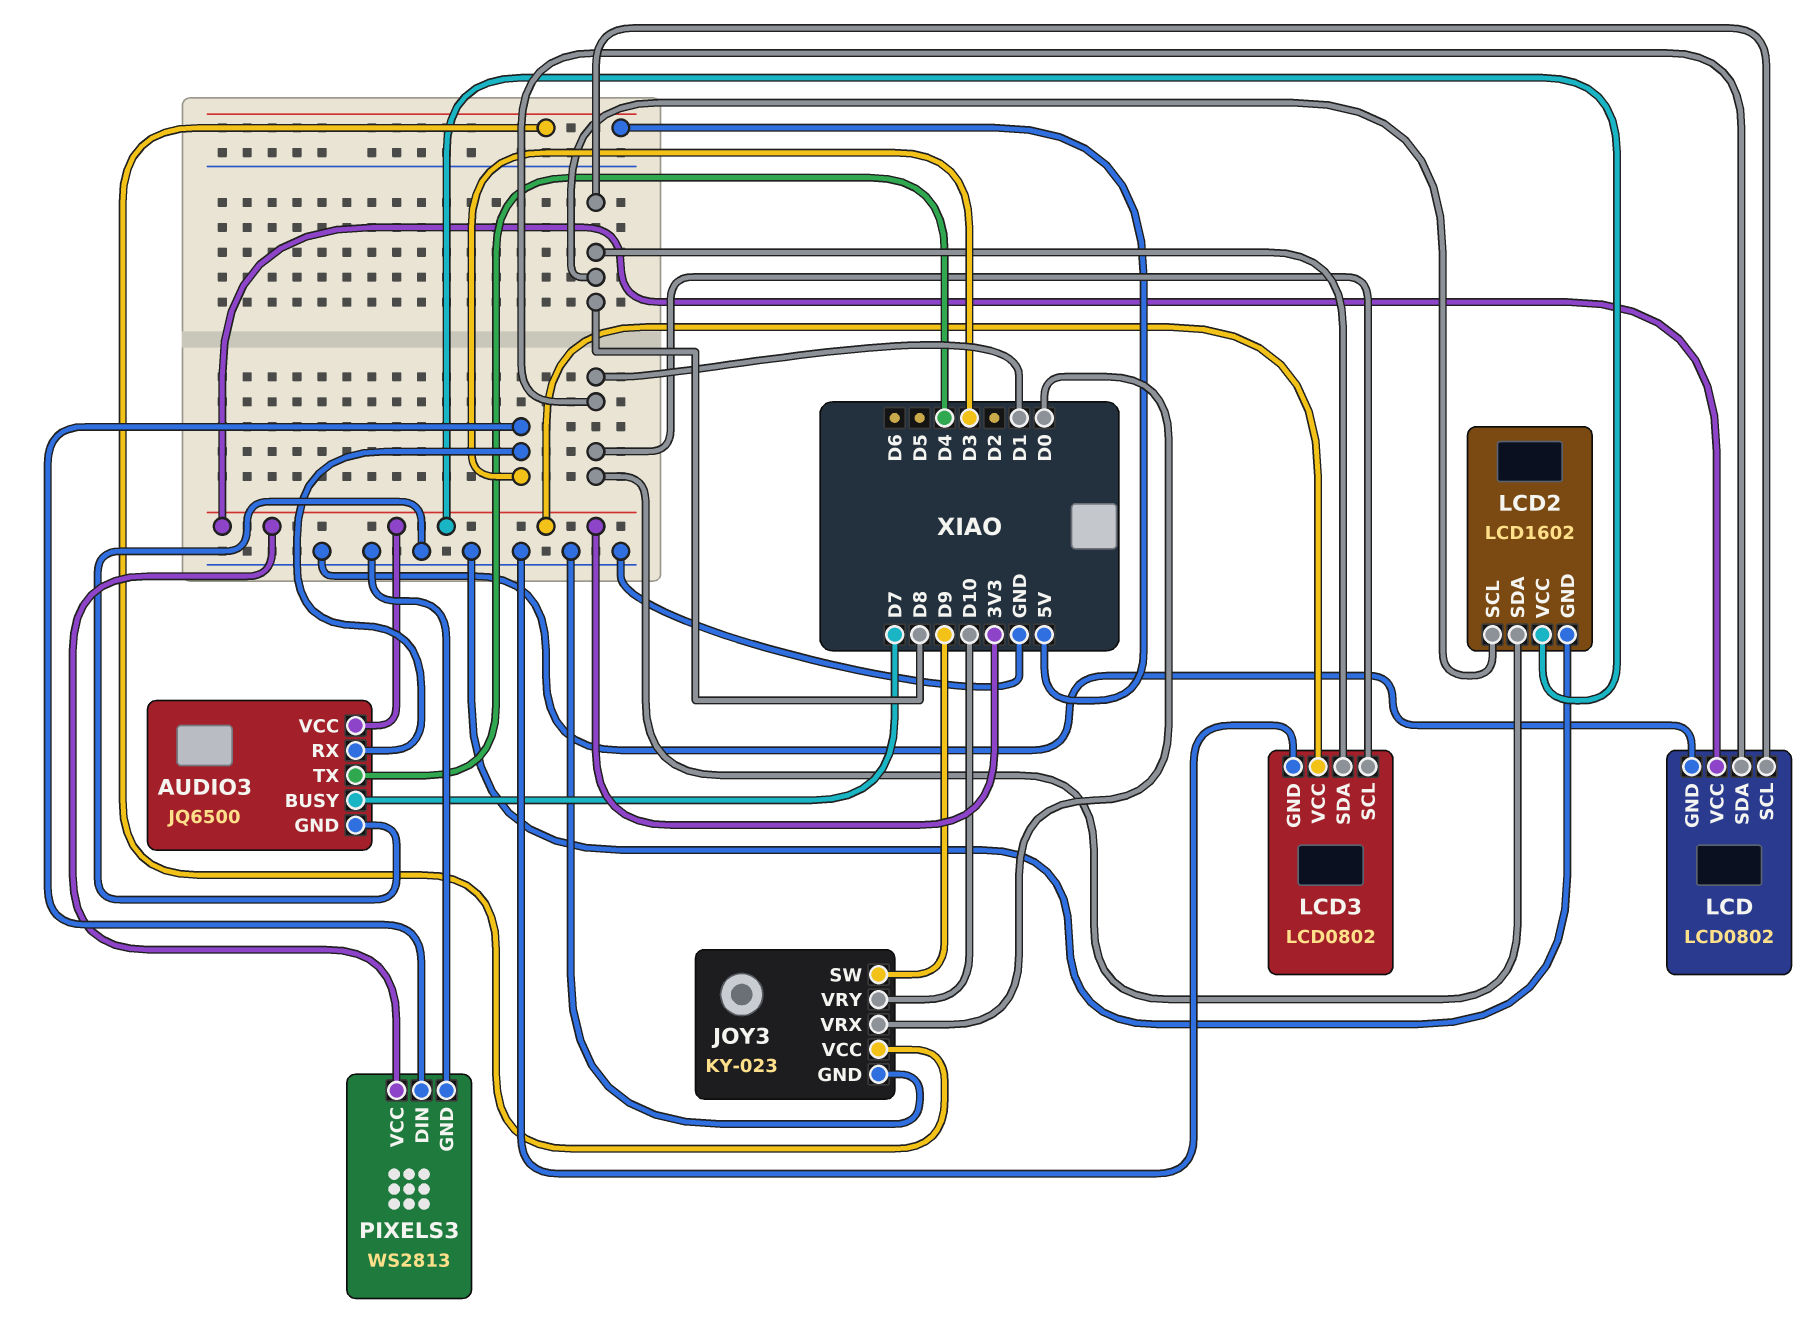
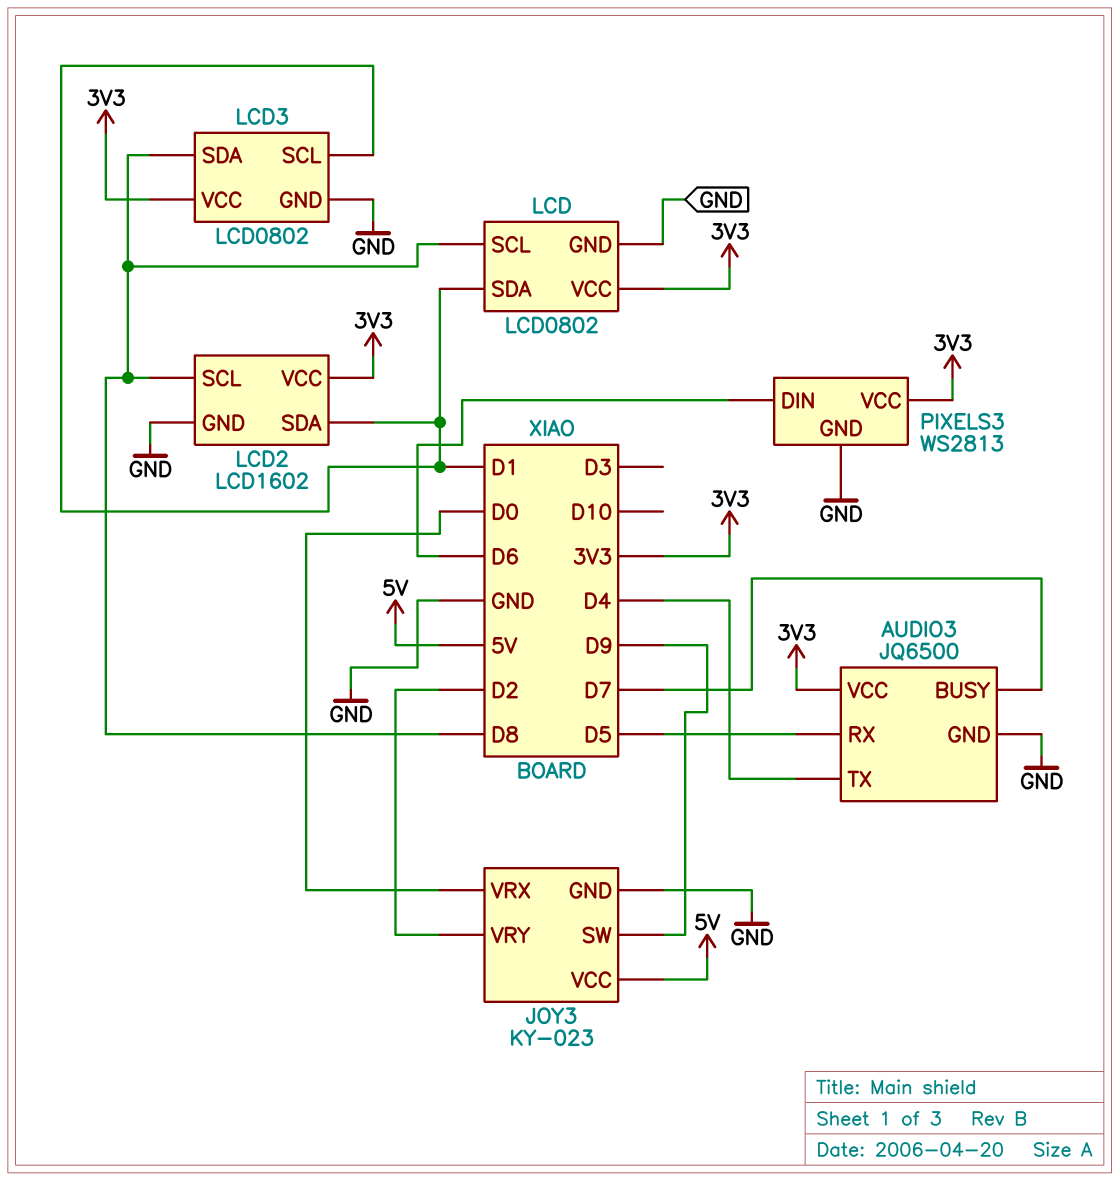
AUDIO3 pin RX: D3 -> D5
JOY3 pin VRY: D10 -> D2
PIXELS3 pin DIN: D3 -> D6

